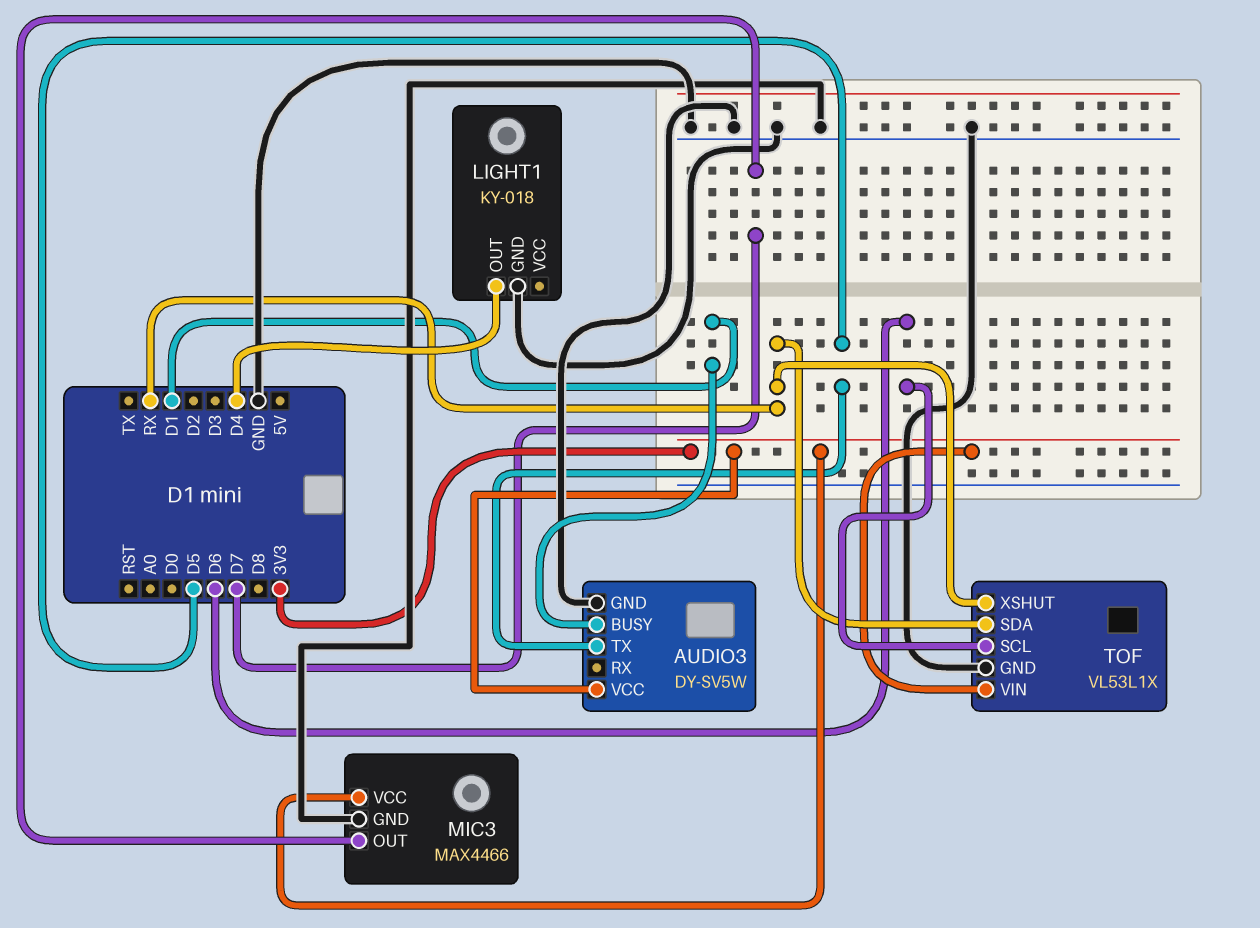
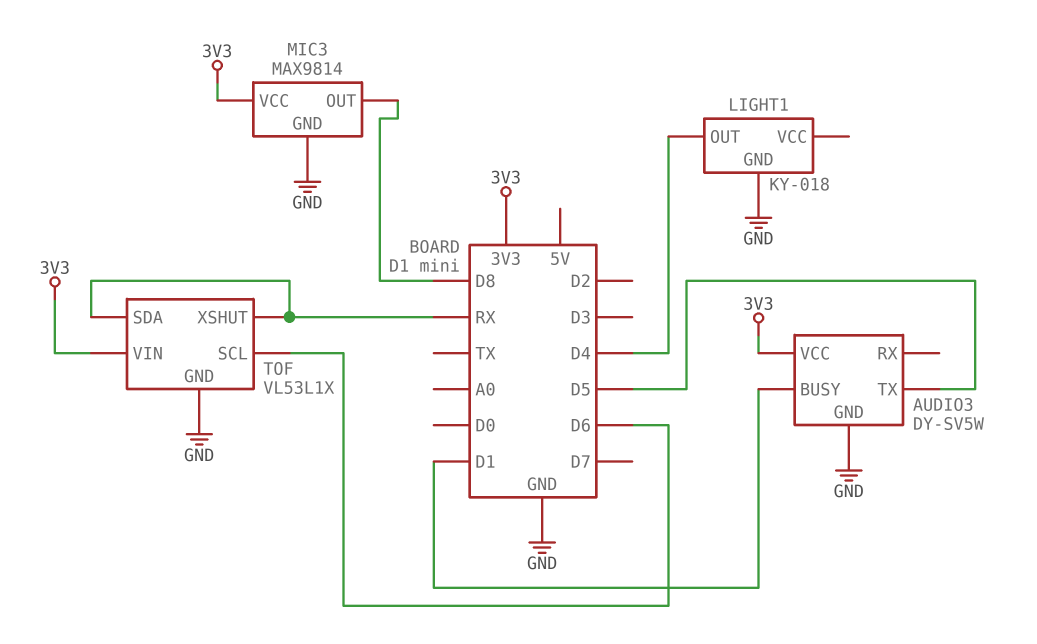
MIC3: MAX4466 -> MAX9814
MIC3 pin OUT: D7 -> D8

